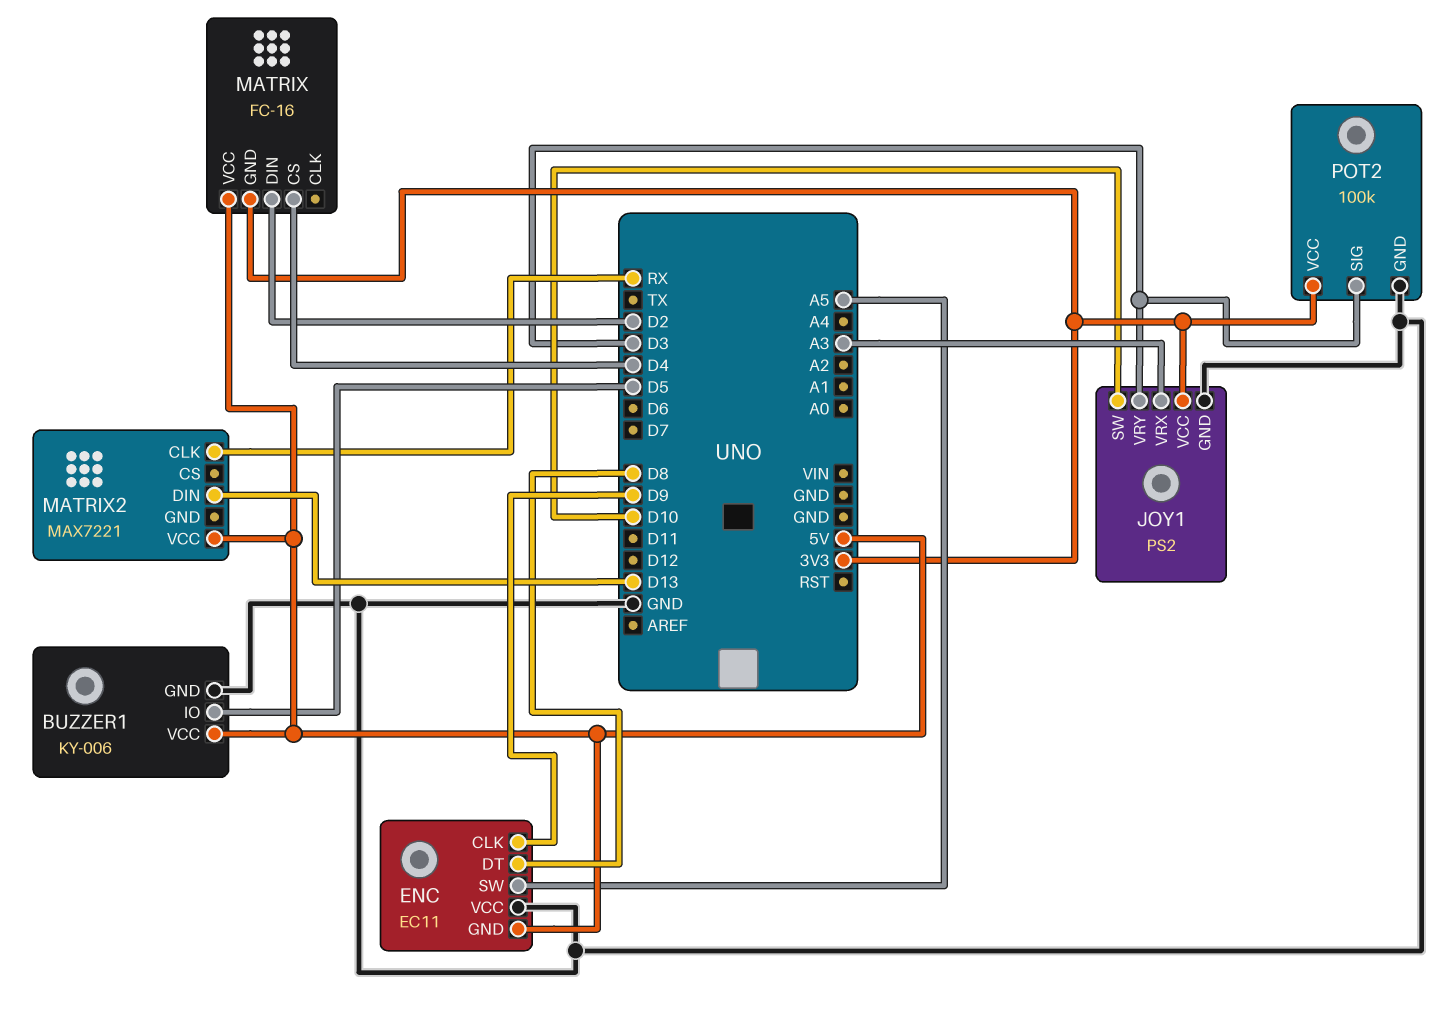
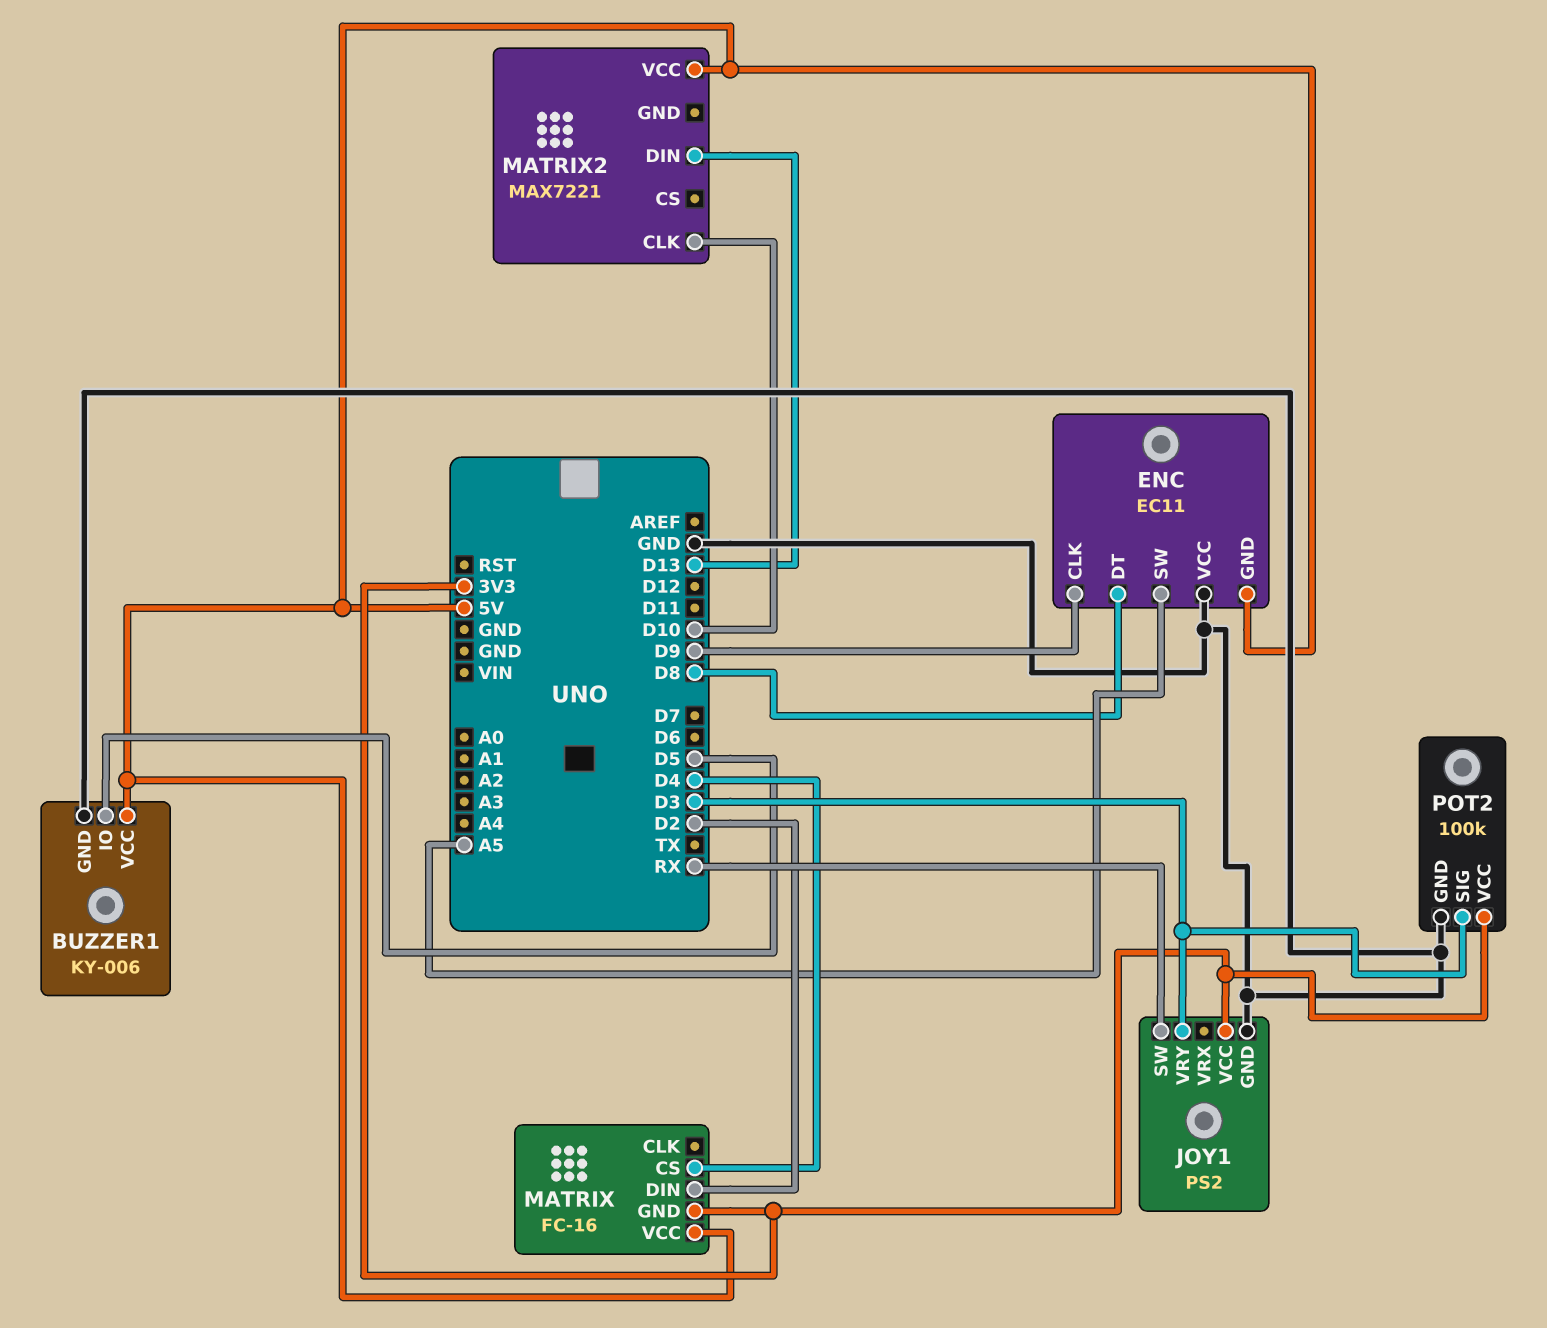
JOY1 pin SW: D10 -> RX
JOY1 pin VRX: A3 -> none
MATRIX2 pin CLK: RX -> D10

